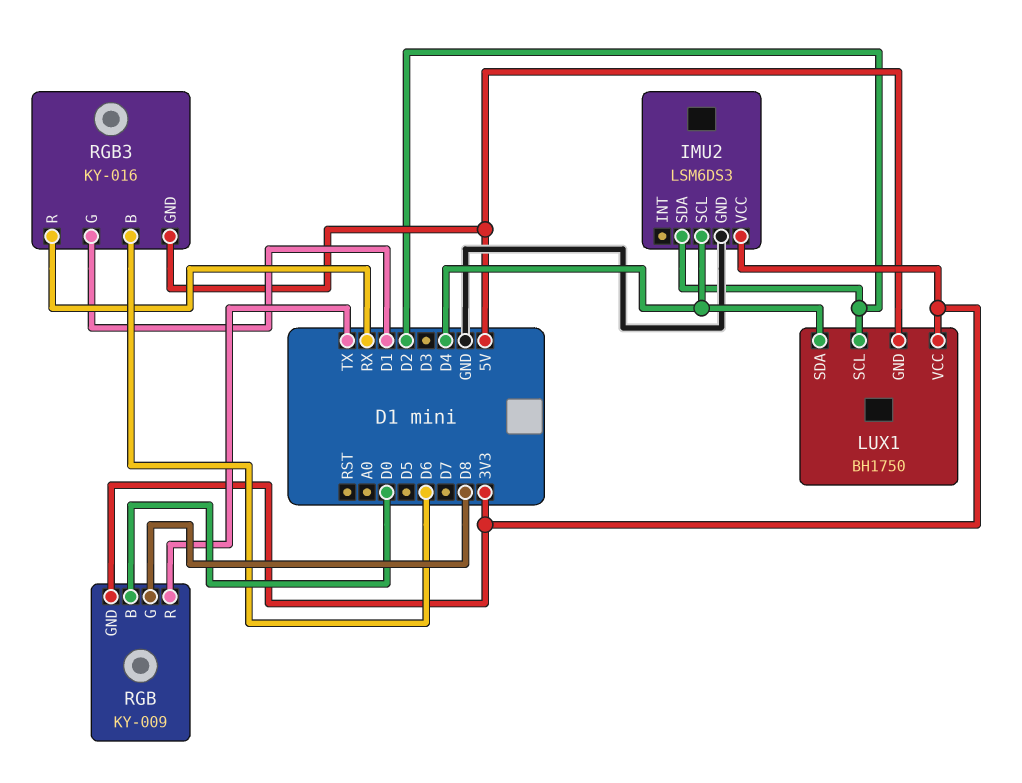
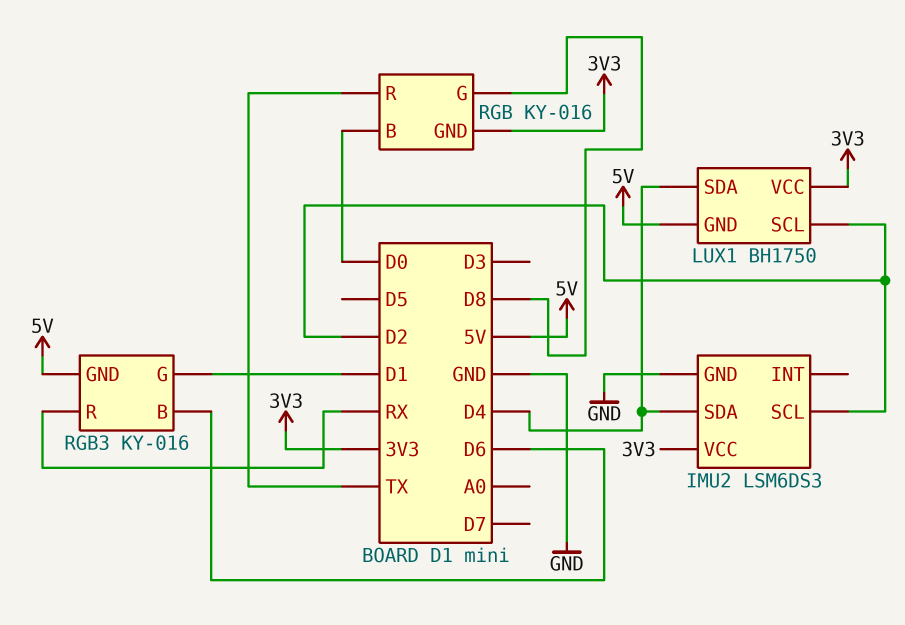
IMU2 pin SCL: D4 -> D2
IMU2 pin SDA: D2 -> D4
RGB: KY-009 -> KY-016

